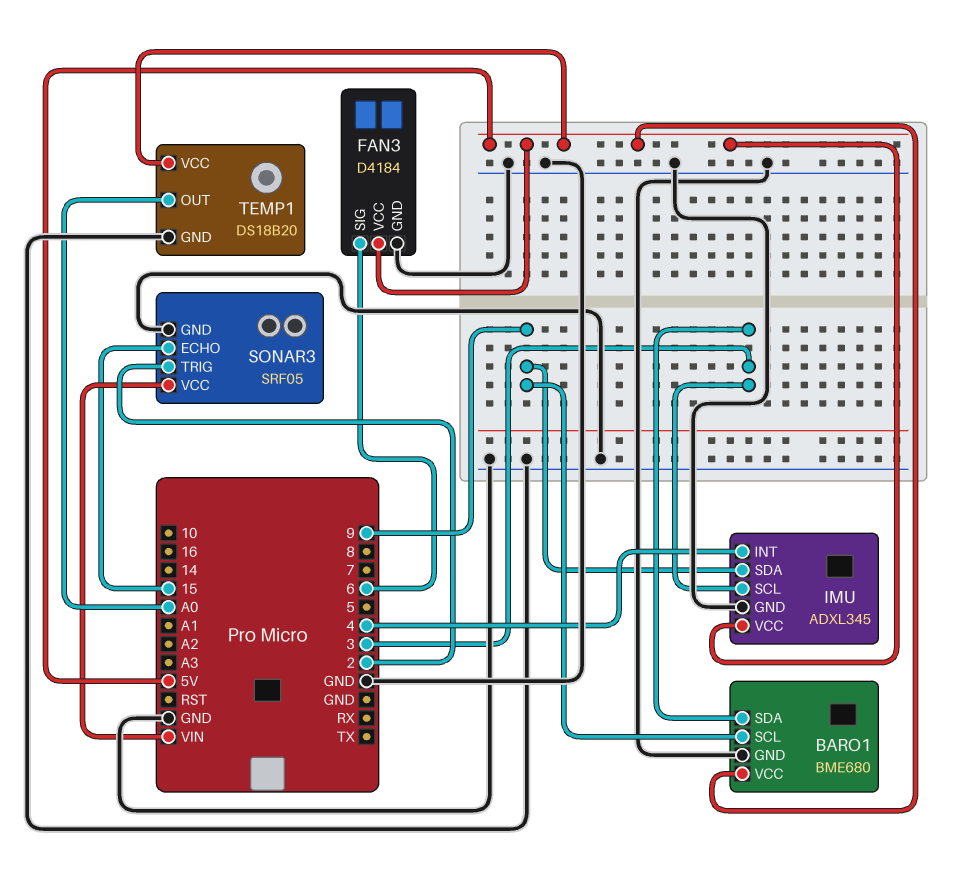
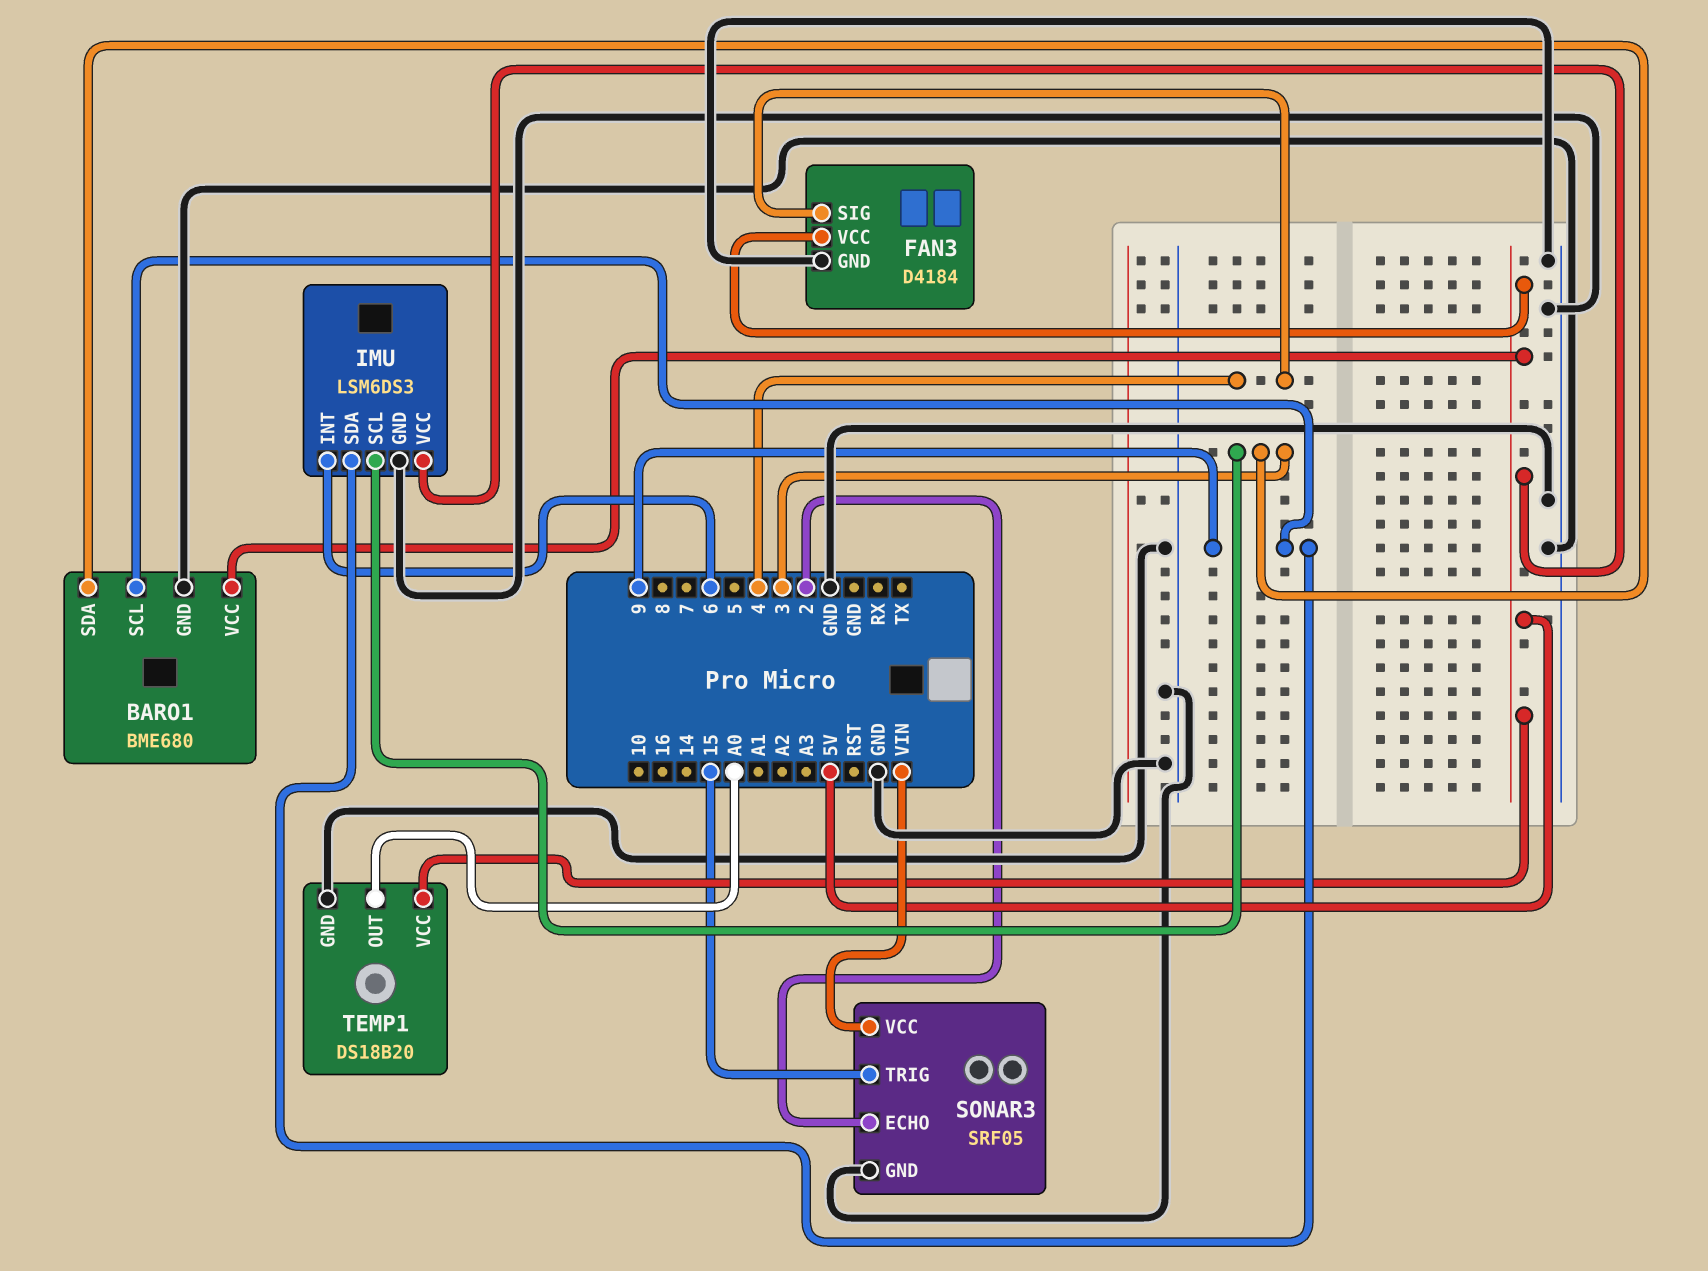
FAN3 pin SIG: 6 -> 4
IMU: ADXL345 -> LSM6DS3
IMU pin INT: 4 -> 6
SONAR3 pin ECHO: 15 -> 2
SONAR3 pin TRIG: 2 -> 15

